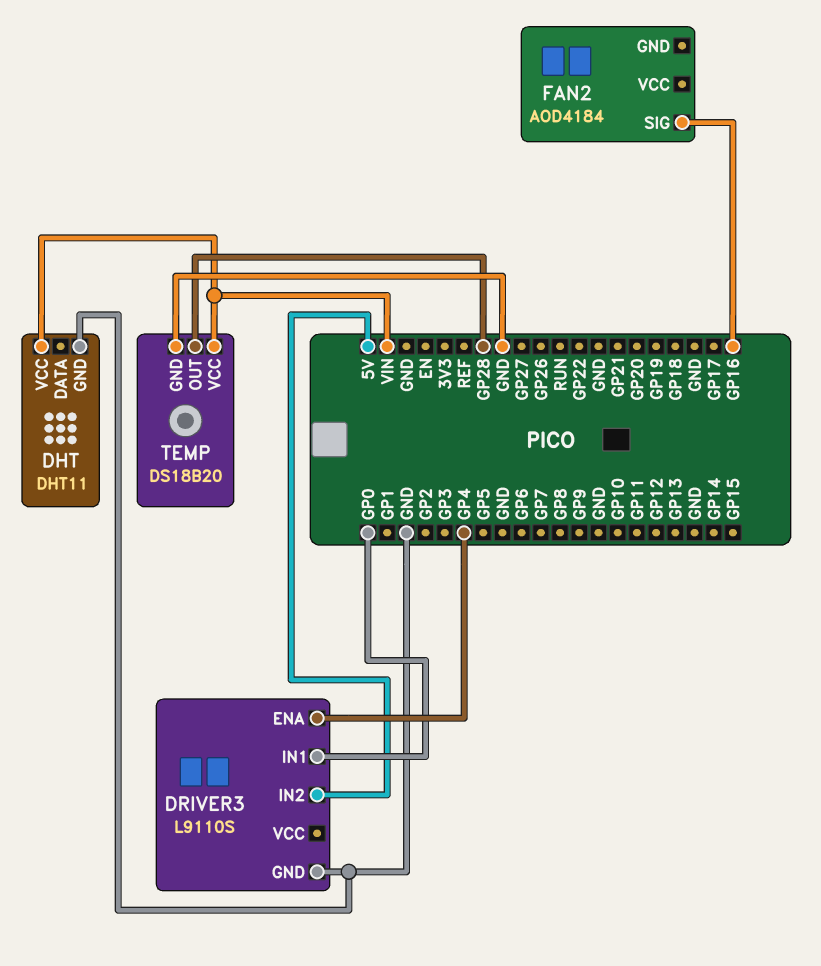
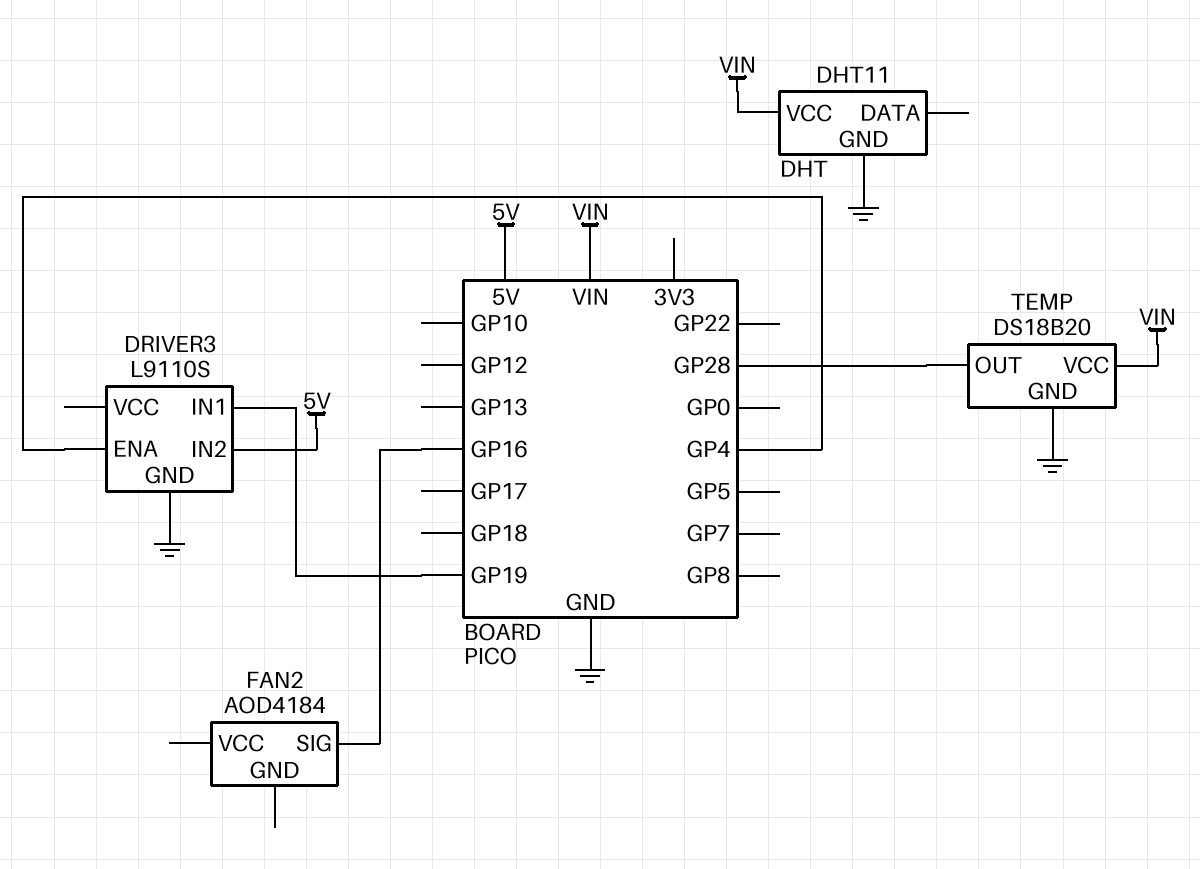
DRIVER3 pin IN1: GP0 -> GP19

